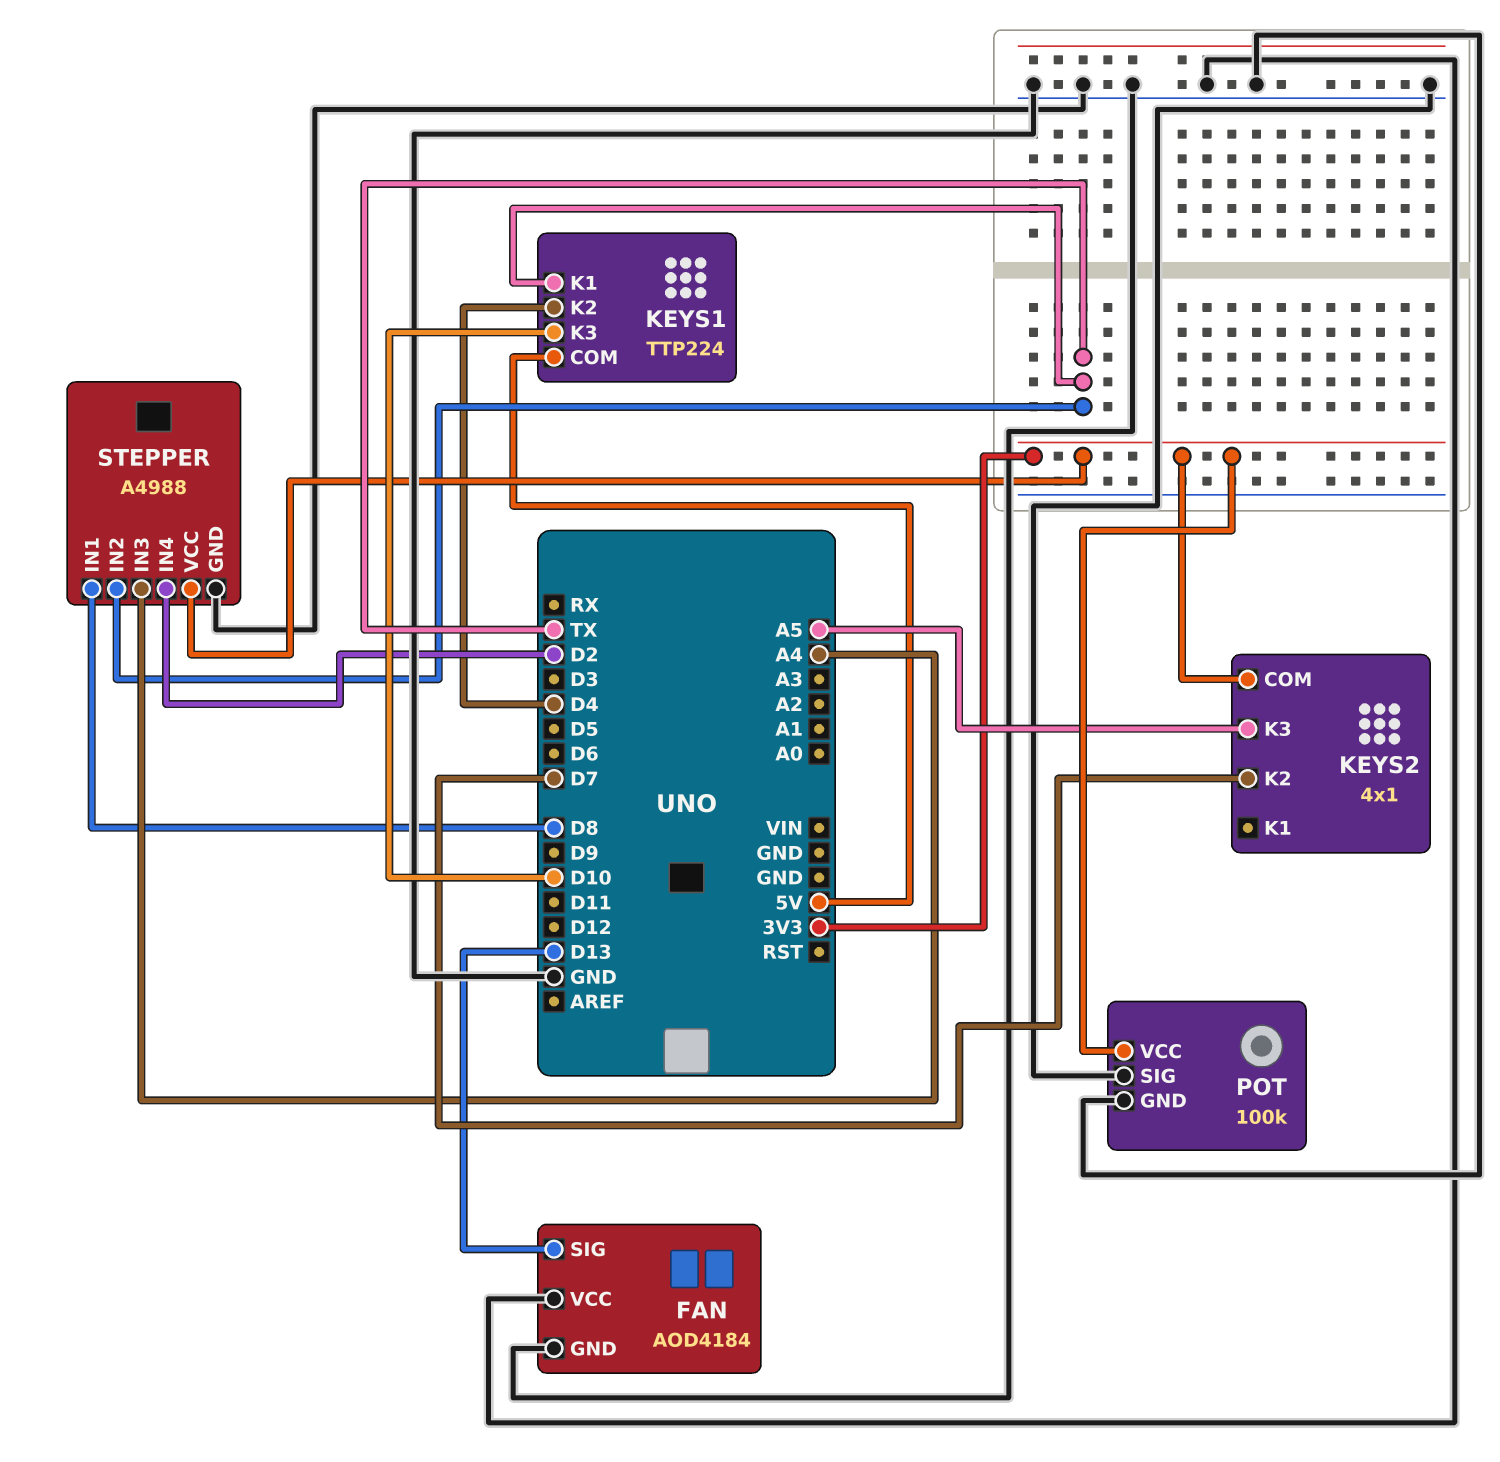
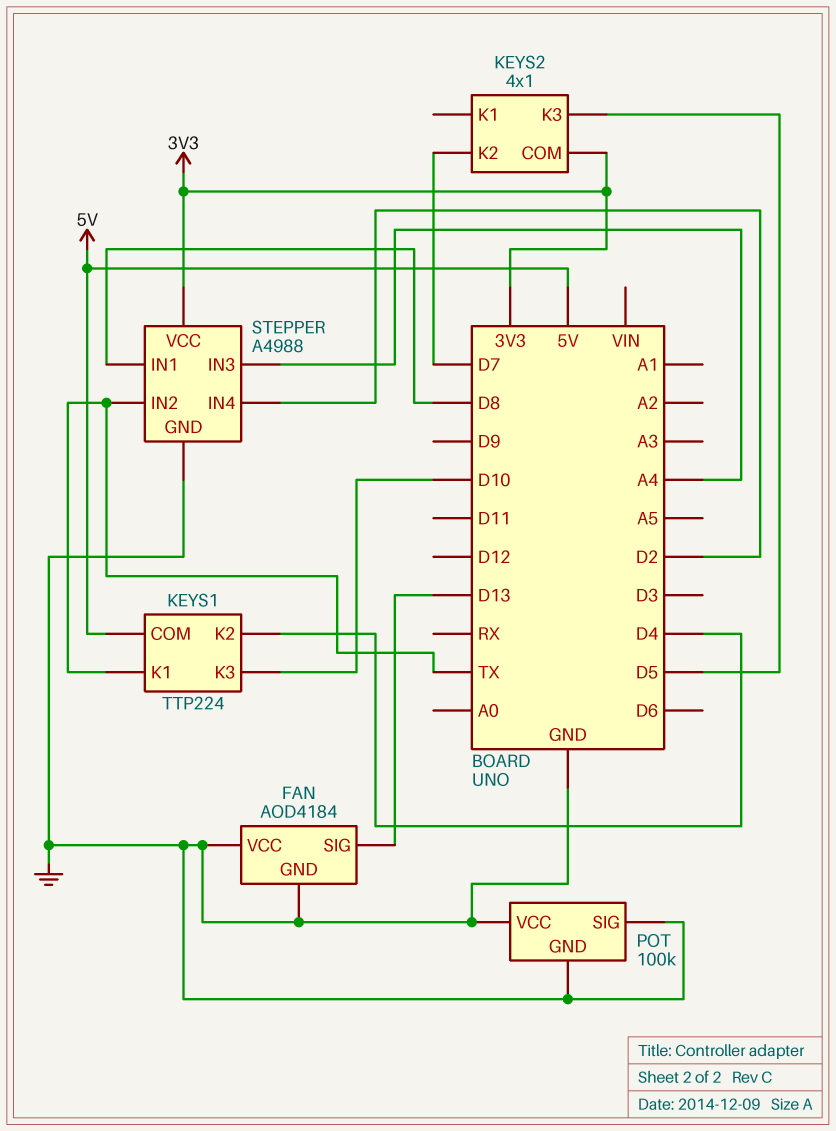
KEYS2 pin K3: A5 -> D5
POT pin VCC: 3V3 -> GND

